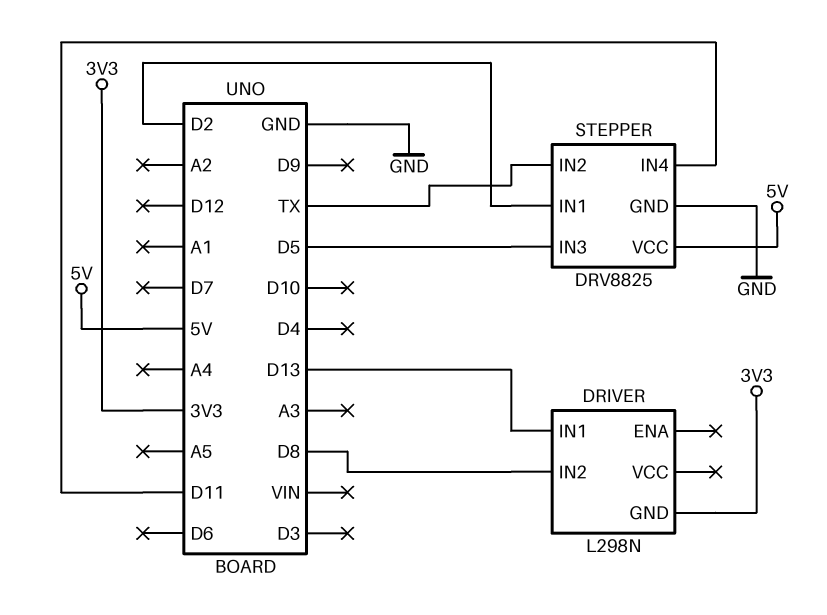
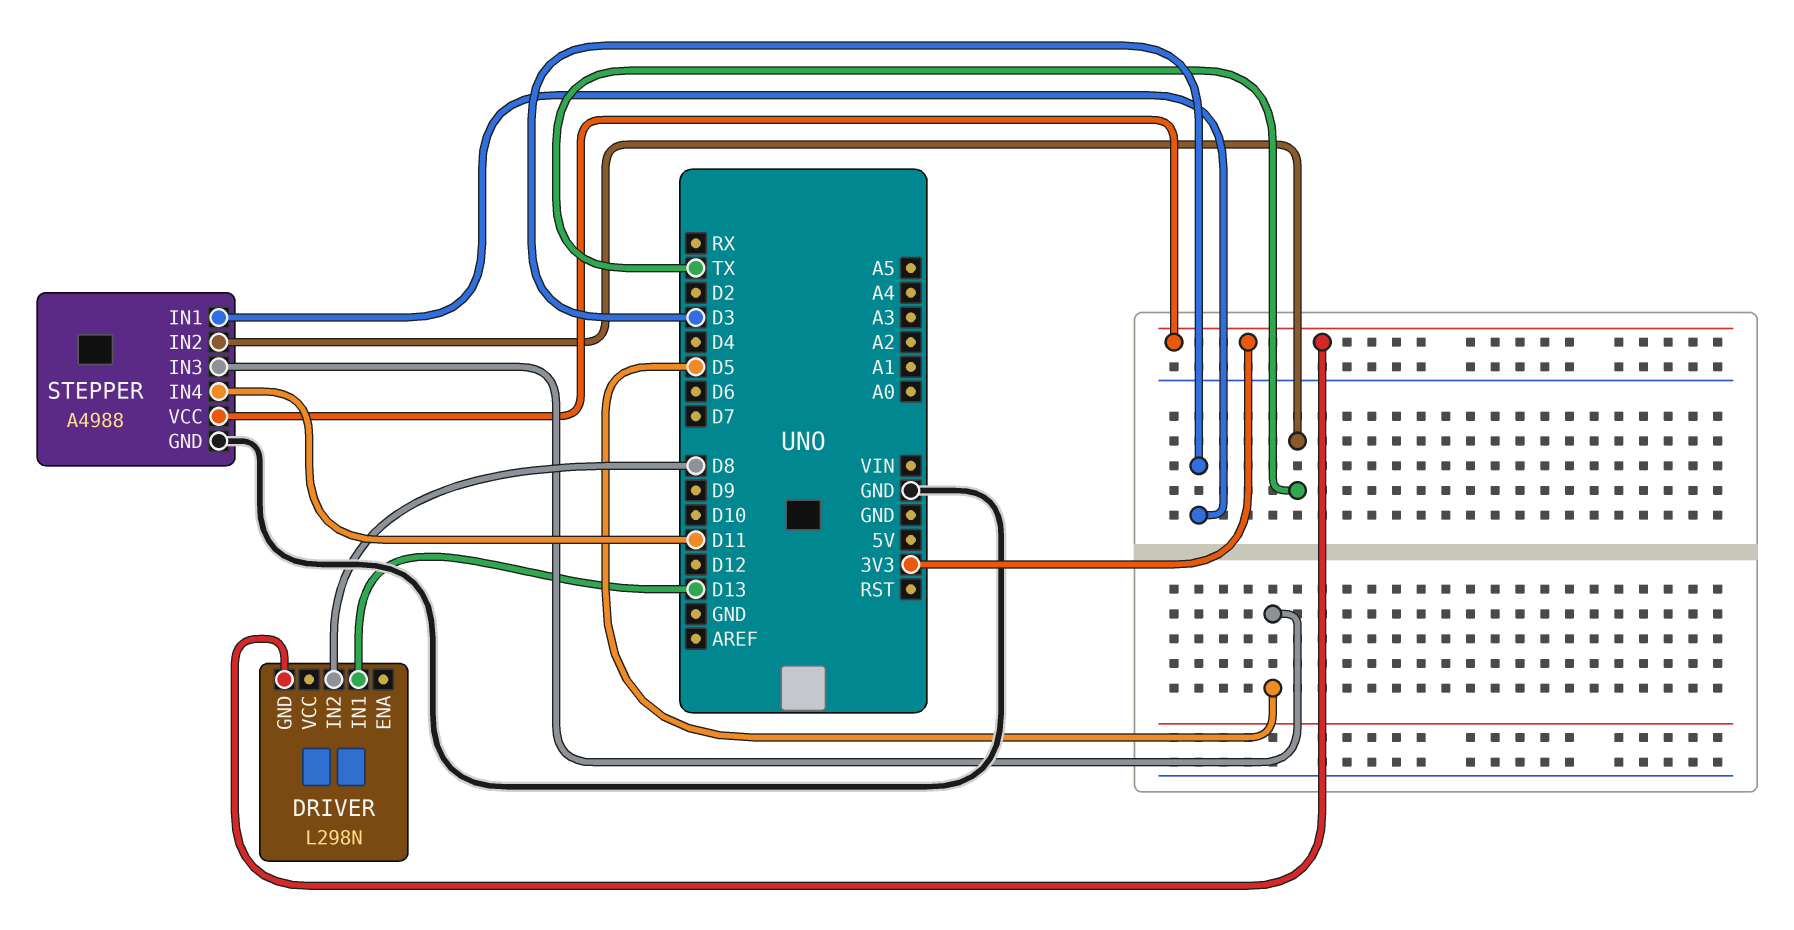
STEPPER: DRV8825 -> A4988
STEPPER pin IN1: D2 -> D3
STEPPER pin VCC: 5V -> 3V3

